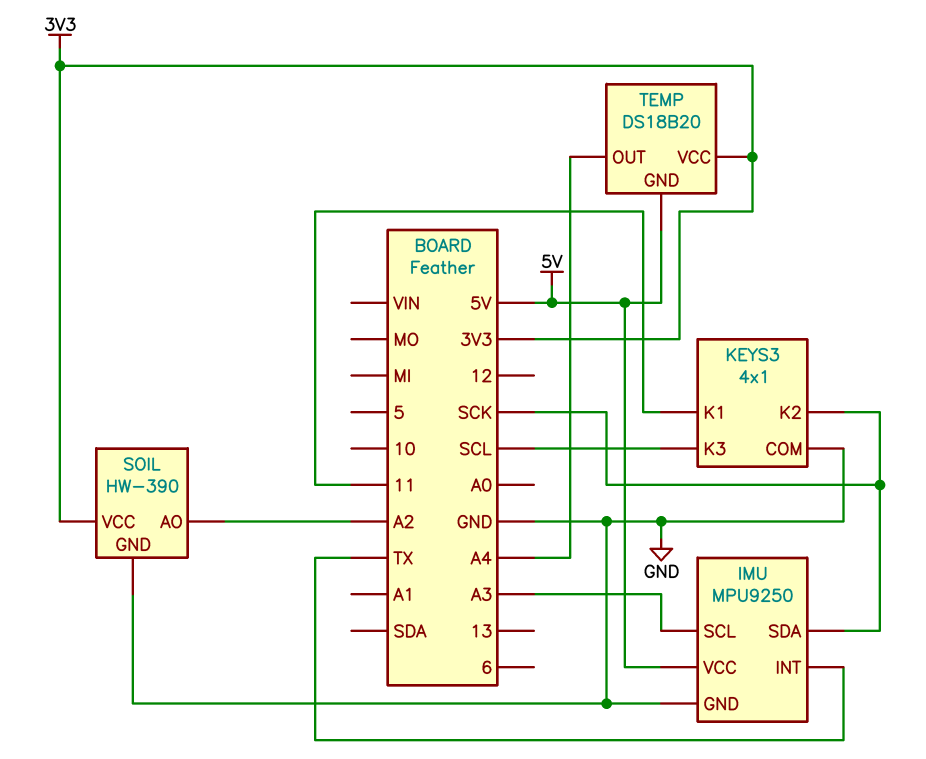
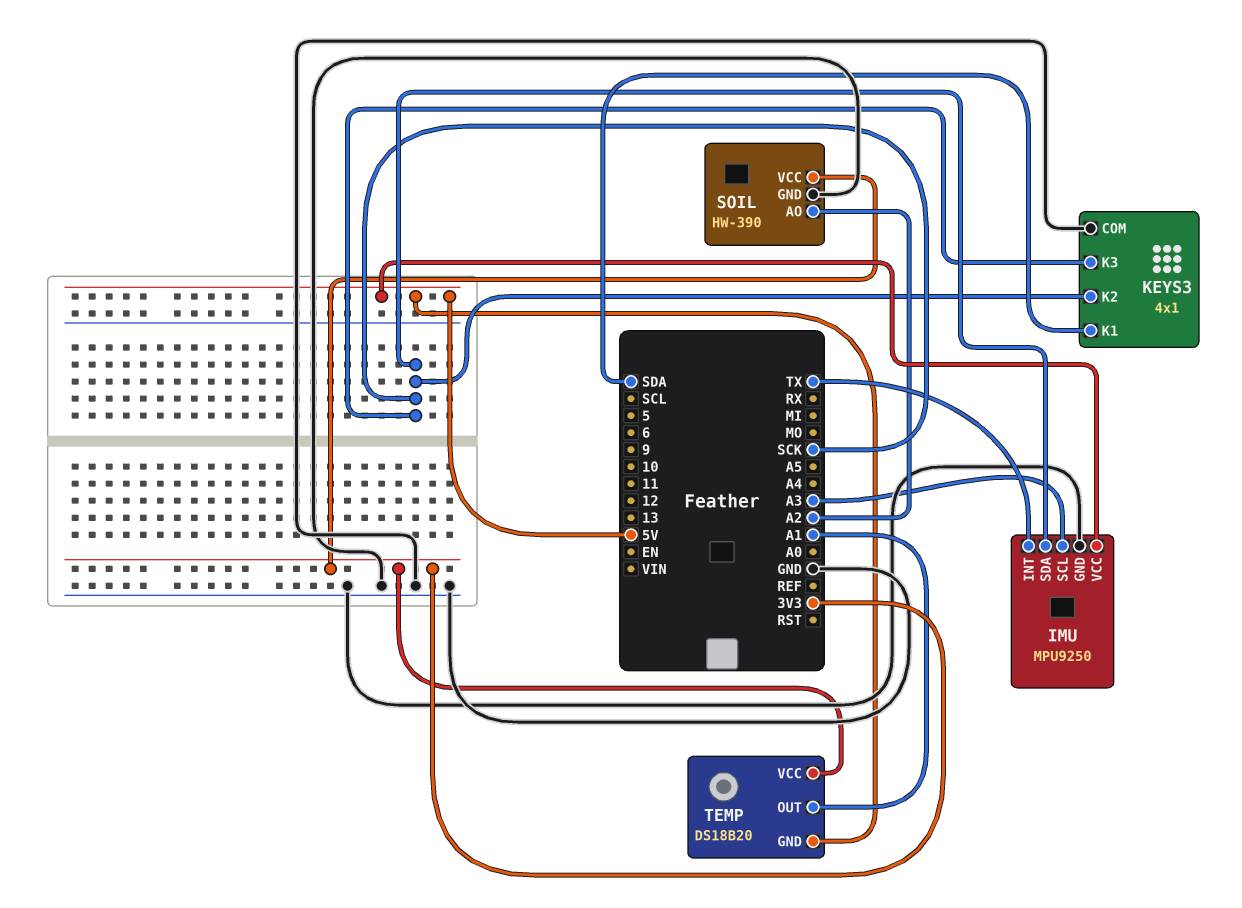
KEYS3 pin K1: 11 -> SDA
KEYS3 pin K3: SCL -> SCK
TEMP pin OUT: A4 -> A1

